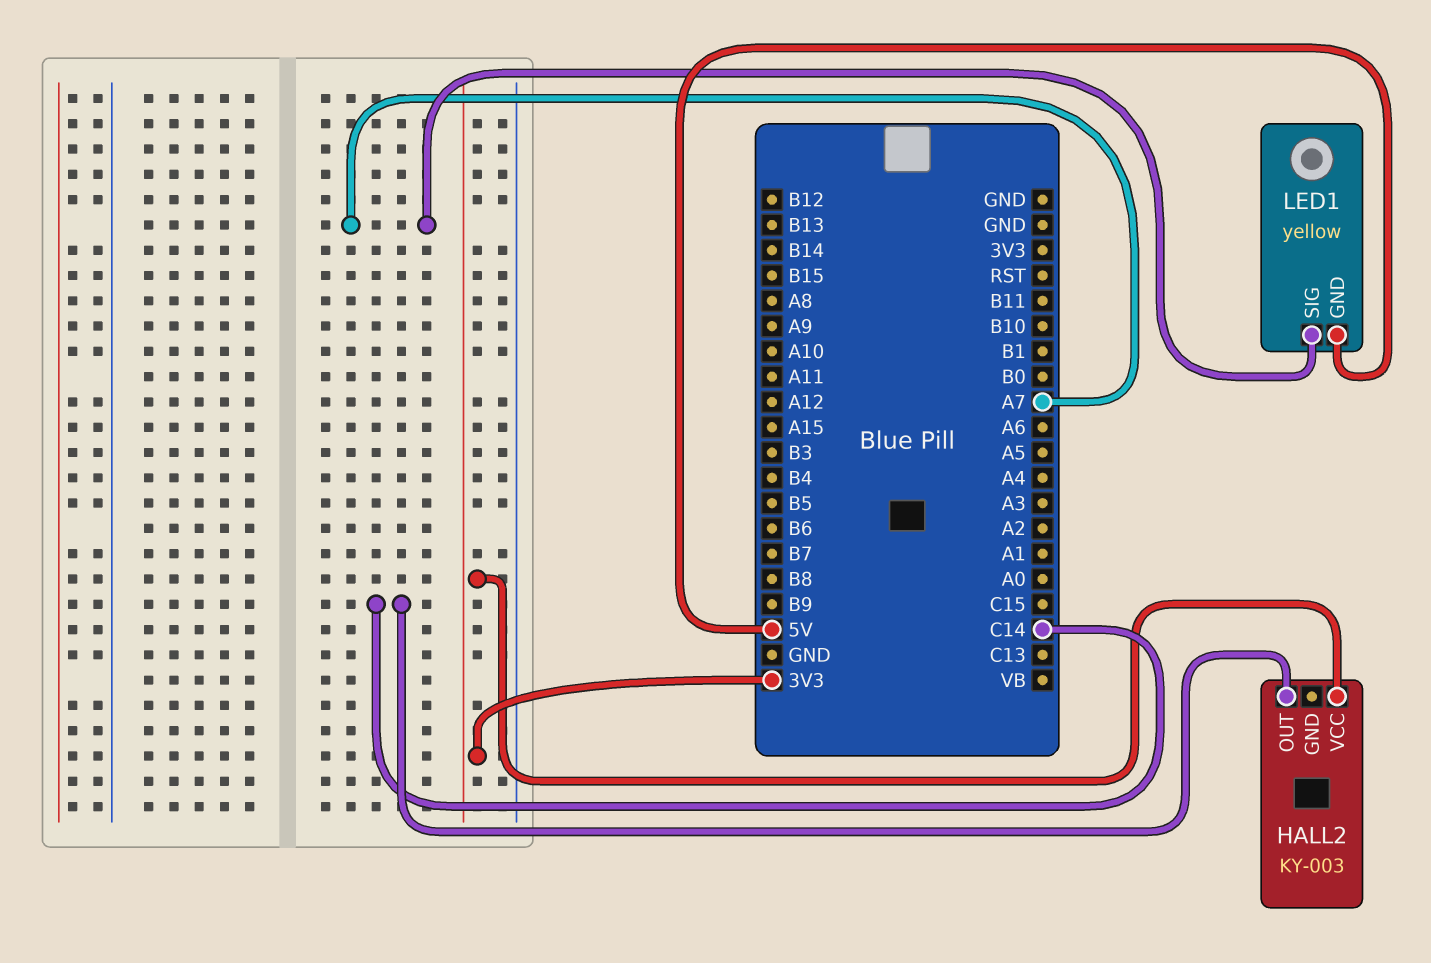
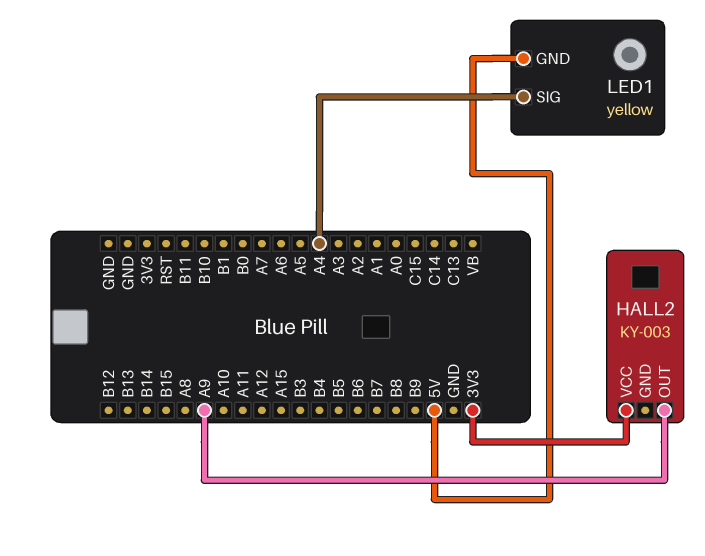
HALL2 pin OUT: C14 -> A9
LED1 pin SIG: A7 -> A4

